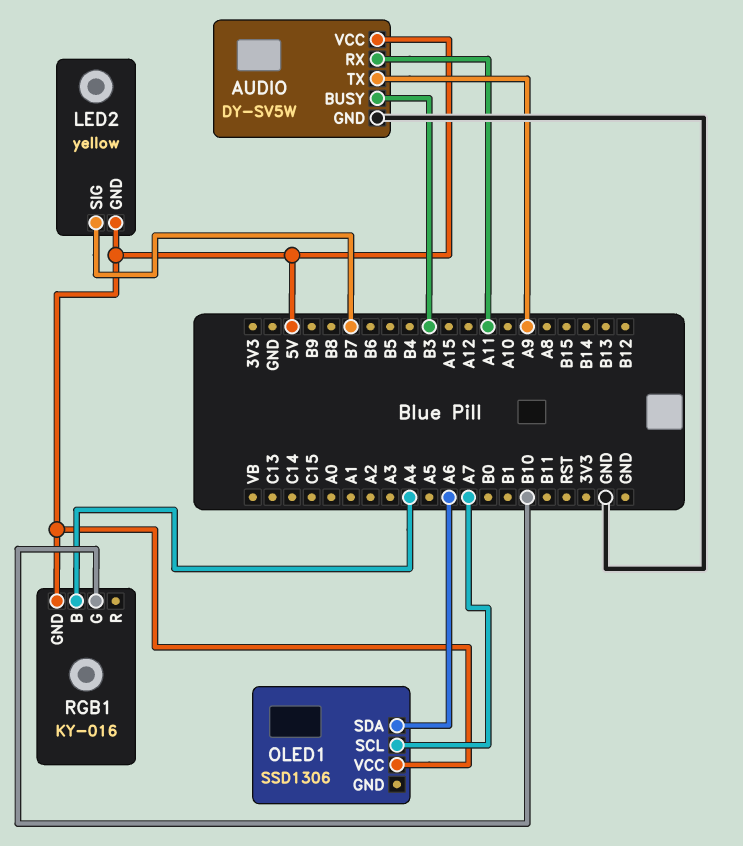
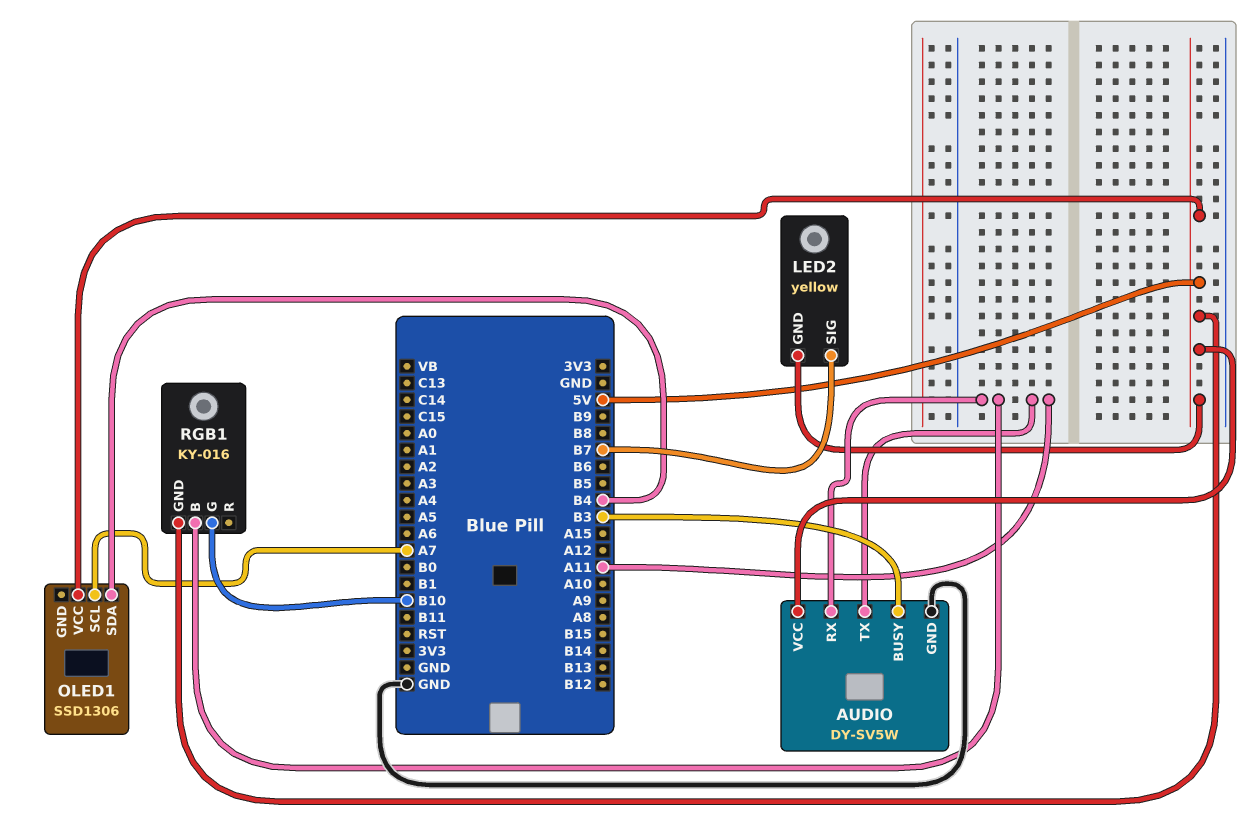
AUDIO pin TX: A9 -> A11
OLED1 pin SDA: A6 -> B4
RGB1 pin B: A4 -> A11

